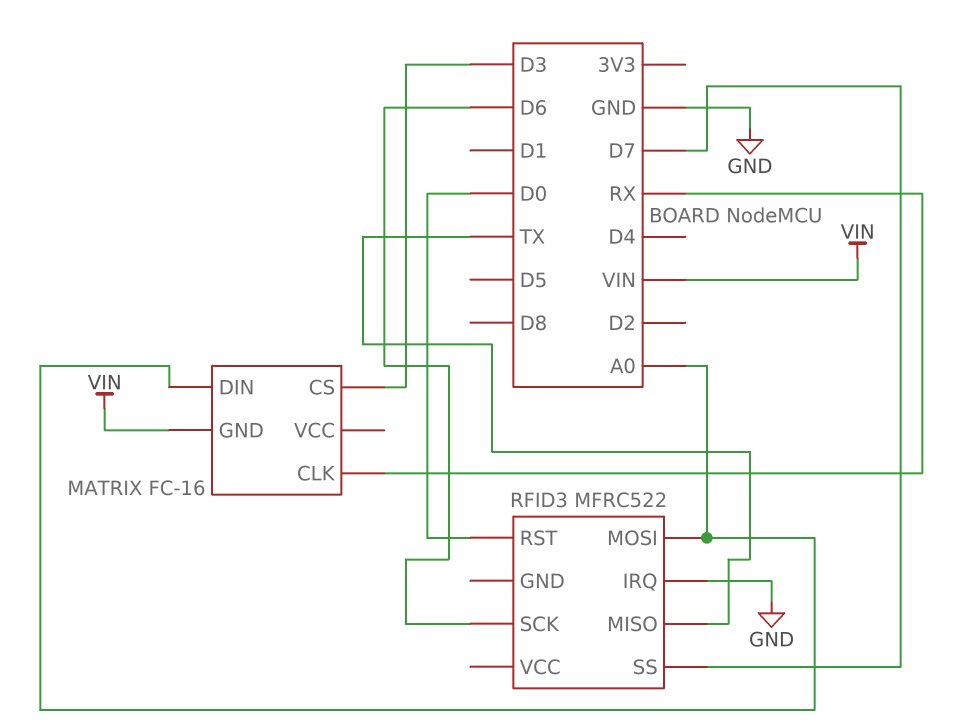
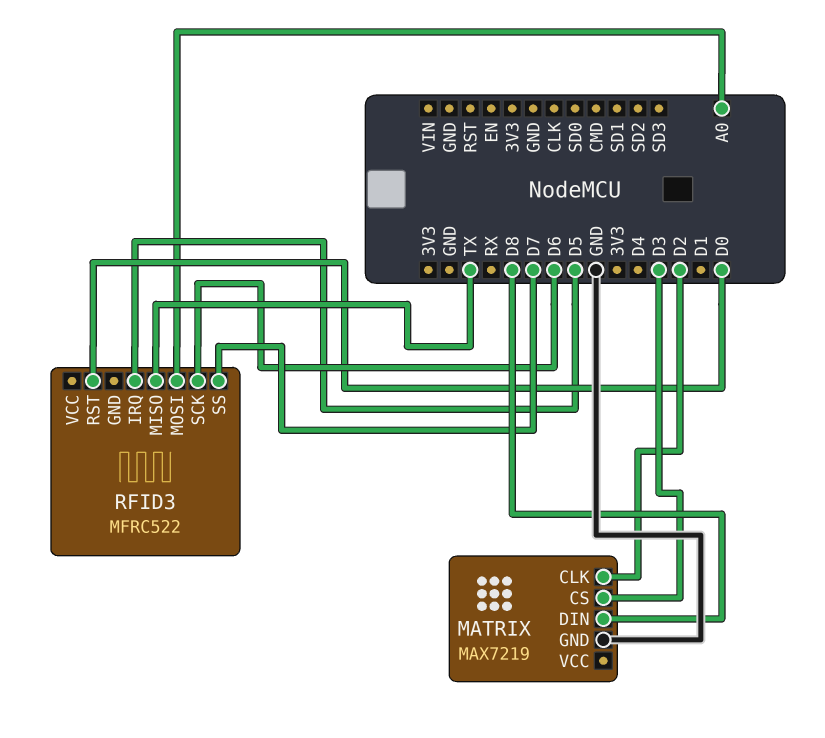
MATRIX: FC-16 -> MAX7219
MATRIX pin CLK: RX -> D2
MATRIX pin DIN: A0 -> D8
MATRIX pin GND: VIN -> GND
RFID3 pin IRQ: GND -> D5

